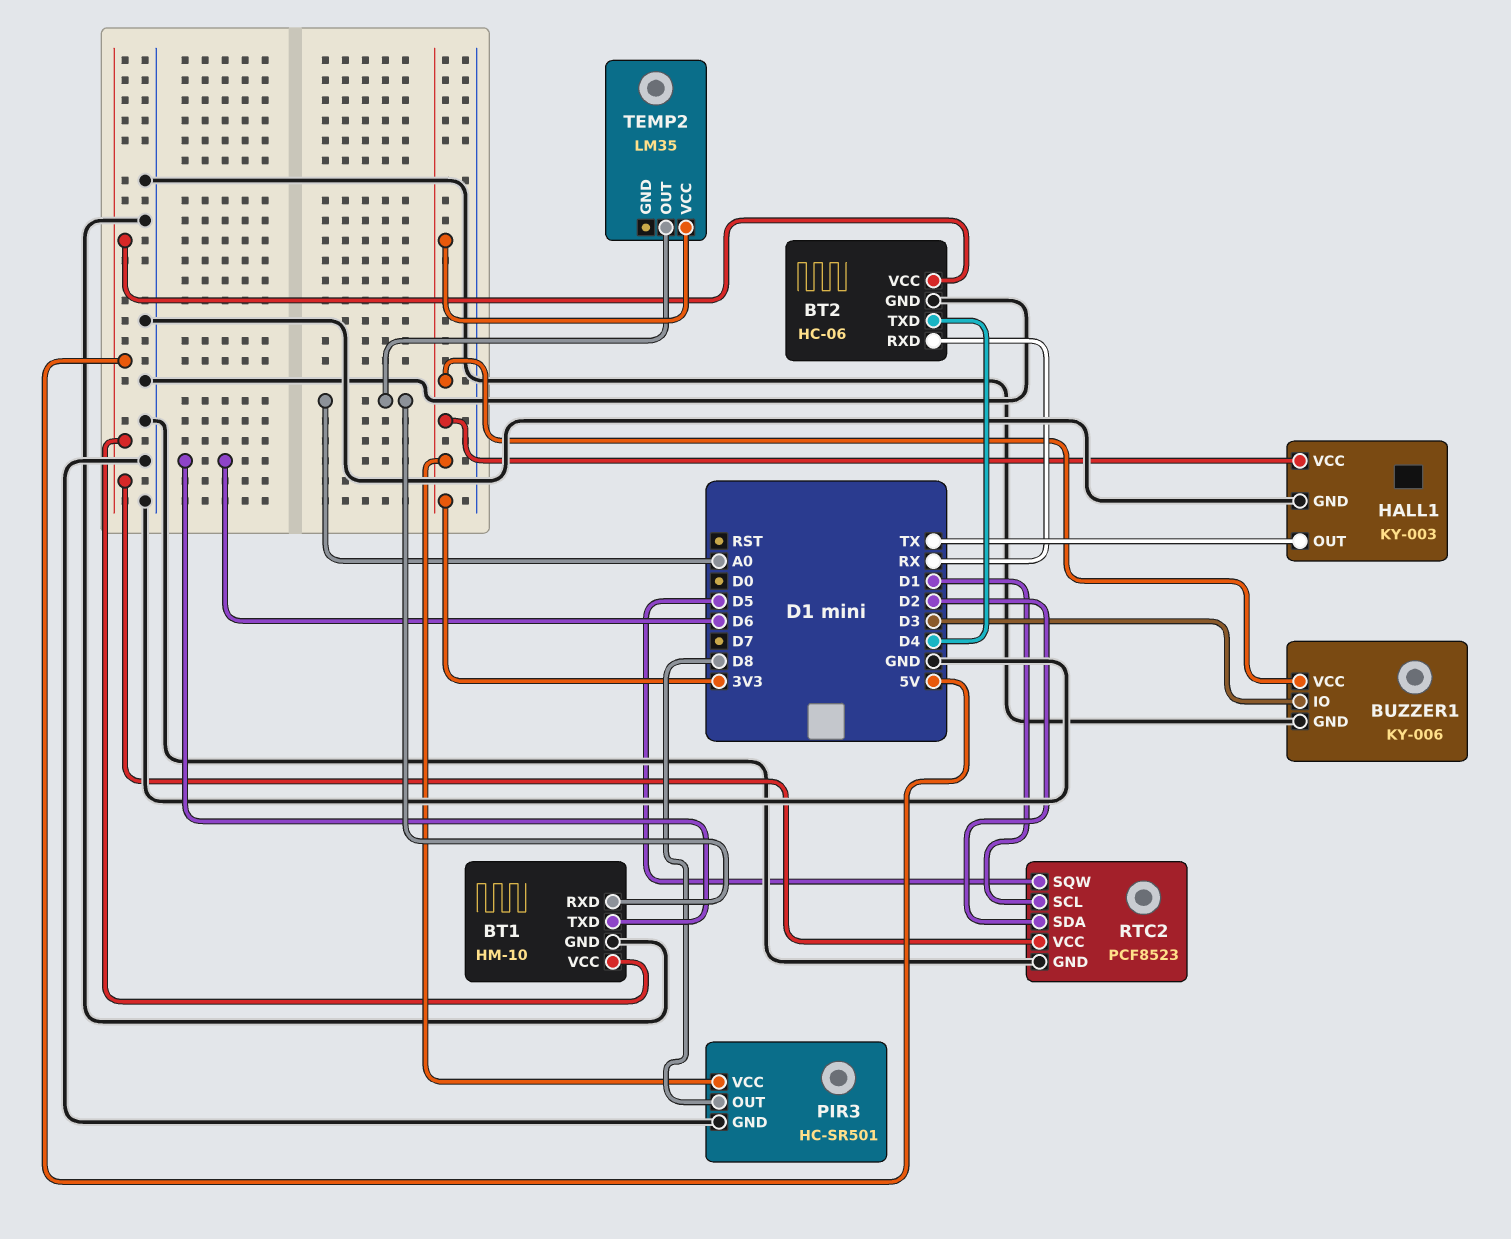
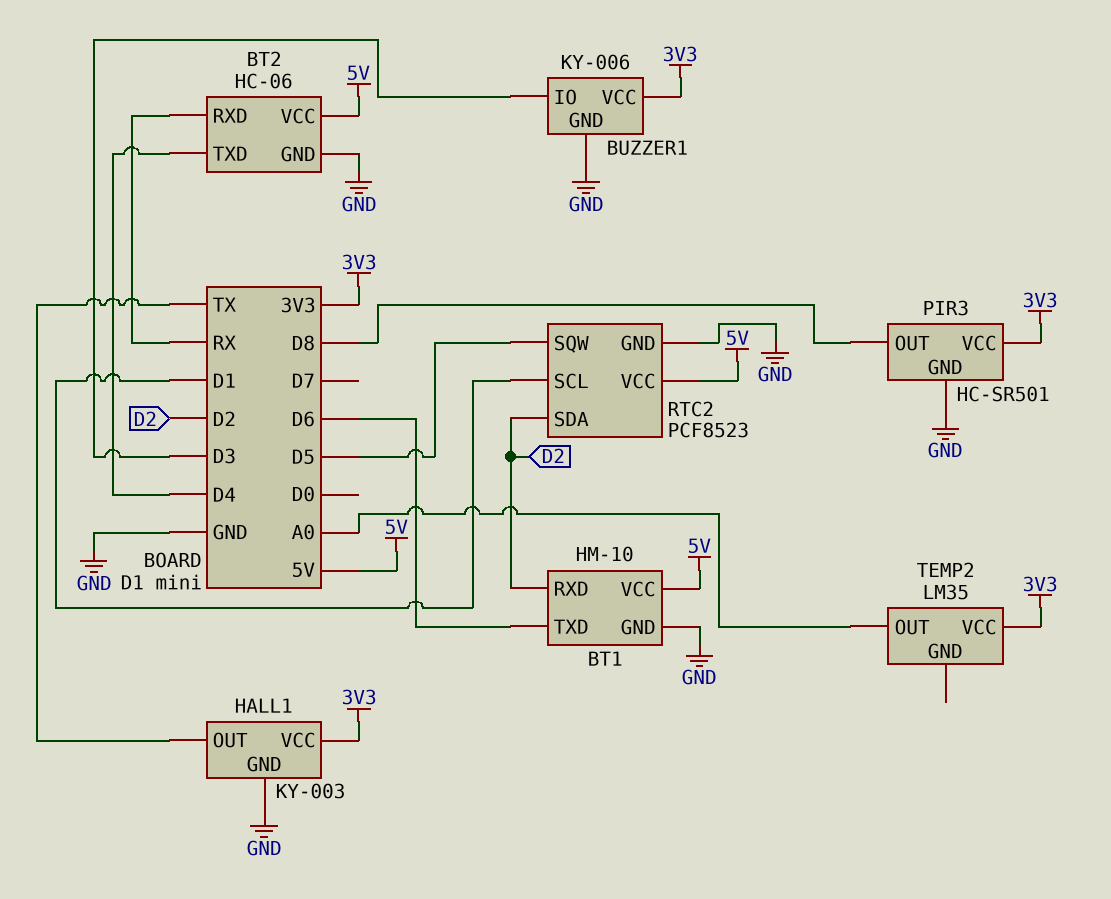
BT1 pin RXD: A0 -> D2

